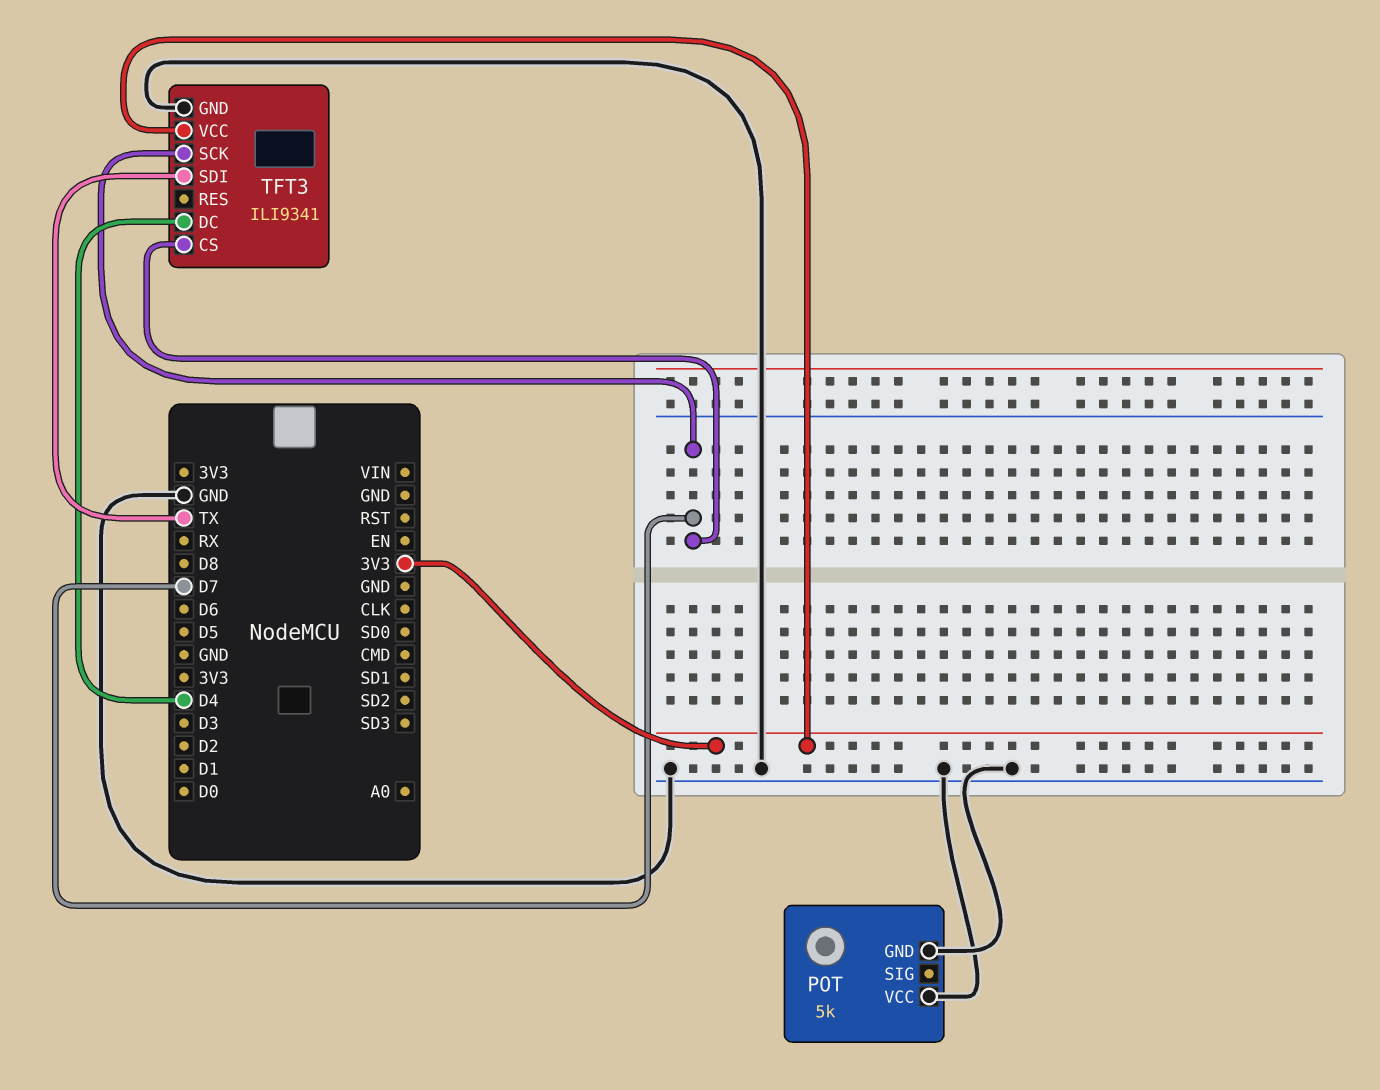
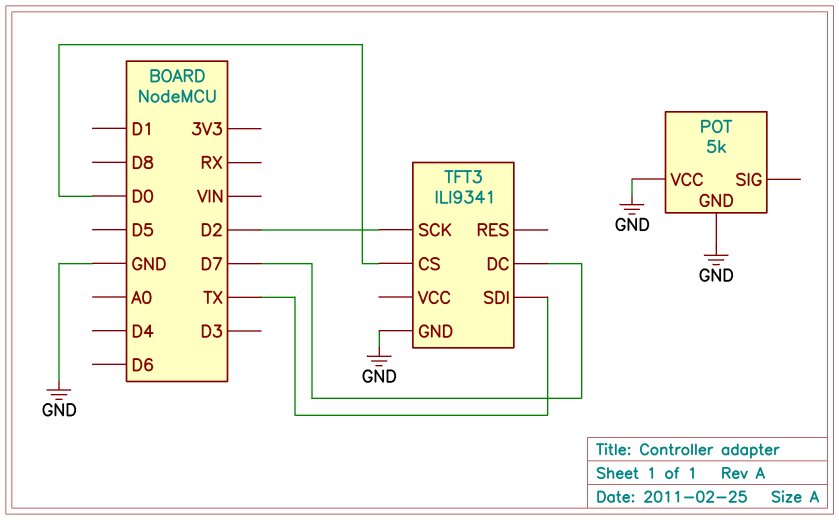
TFT3 pin CS: D7 -> D0
TFT3 pin DC: D4 -> D7
TFT3 pin SCK: D7 -> D2
TFT3 pin VCC: 3V3 -> none

